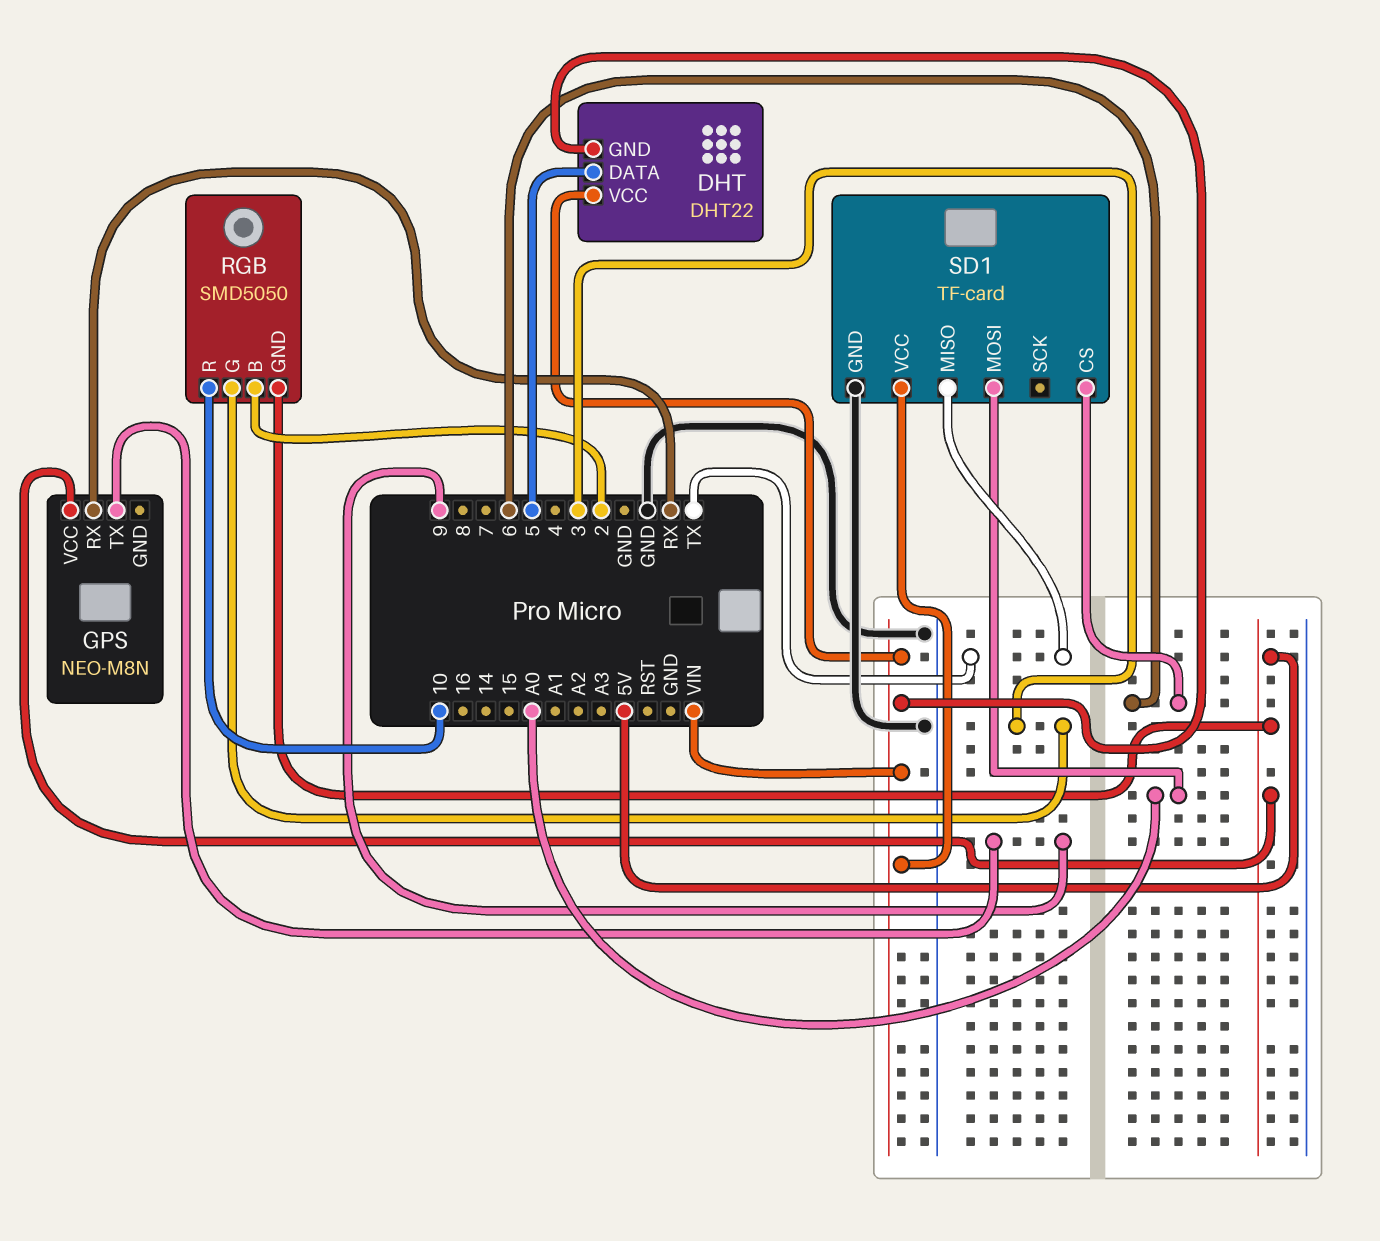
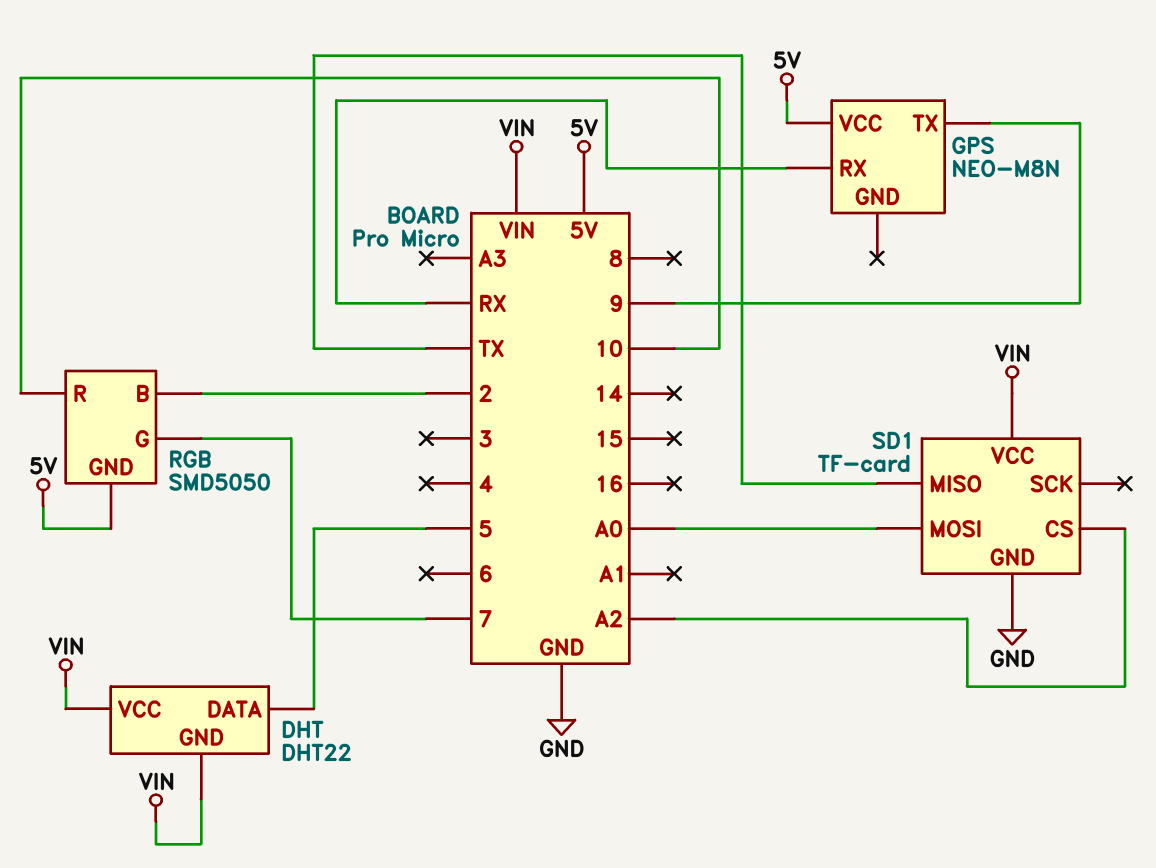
RGB pin G: 3 -> 7
SD1 pin CS: 6 -> A2

